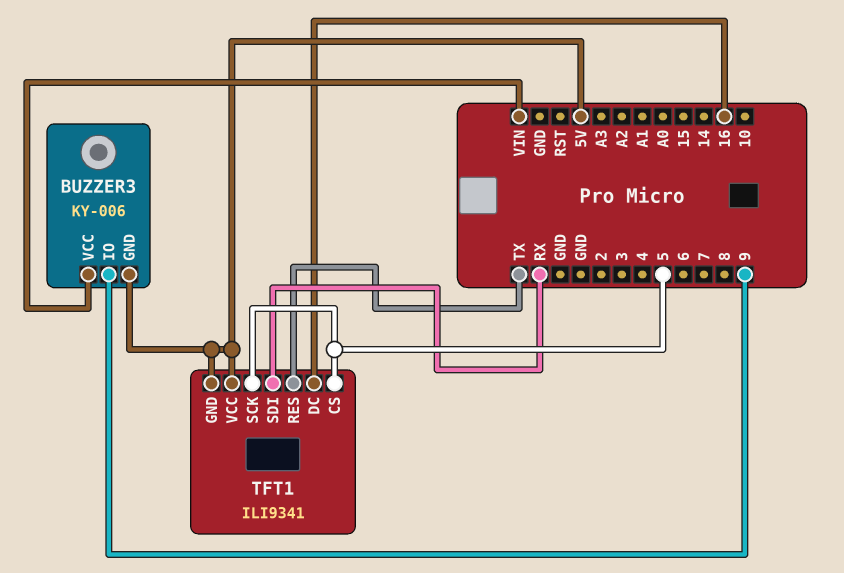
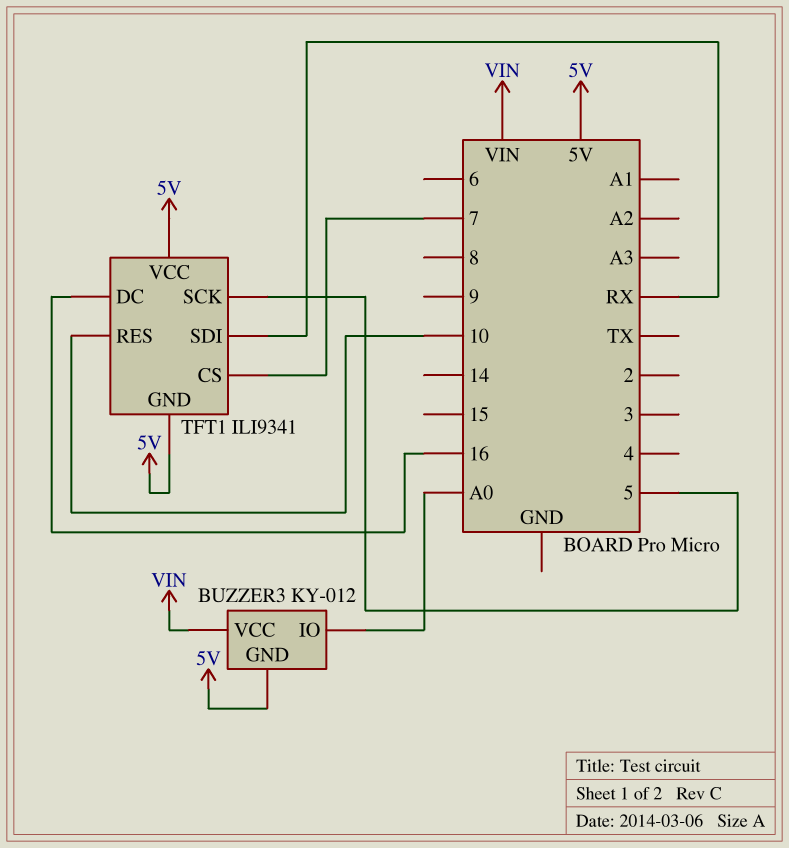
BUZZER3: KY-006 -> KY-012
BUZZER3 pin IO: 9 -> A0
TFT1 pin CS: 5 -> 7
TFT1 pin RES: TX -> 10

